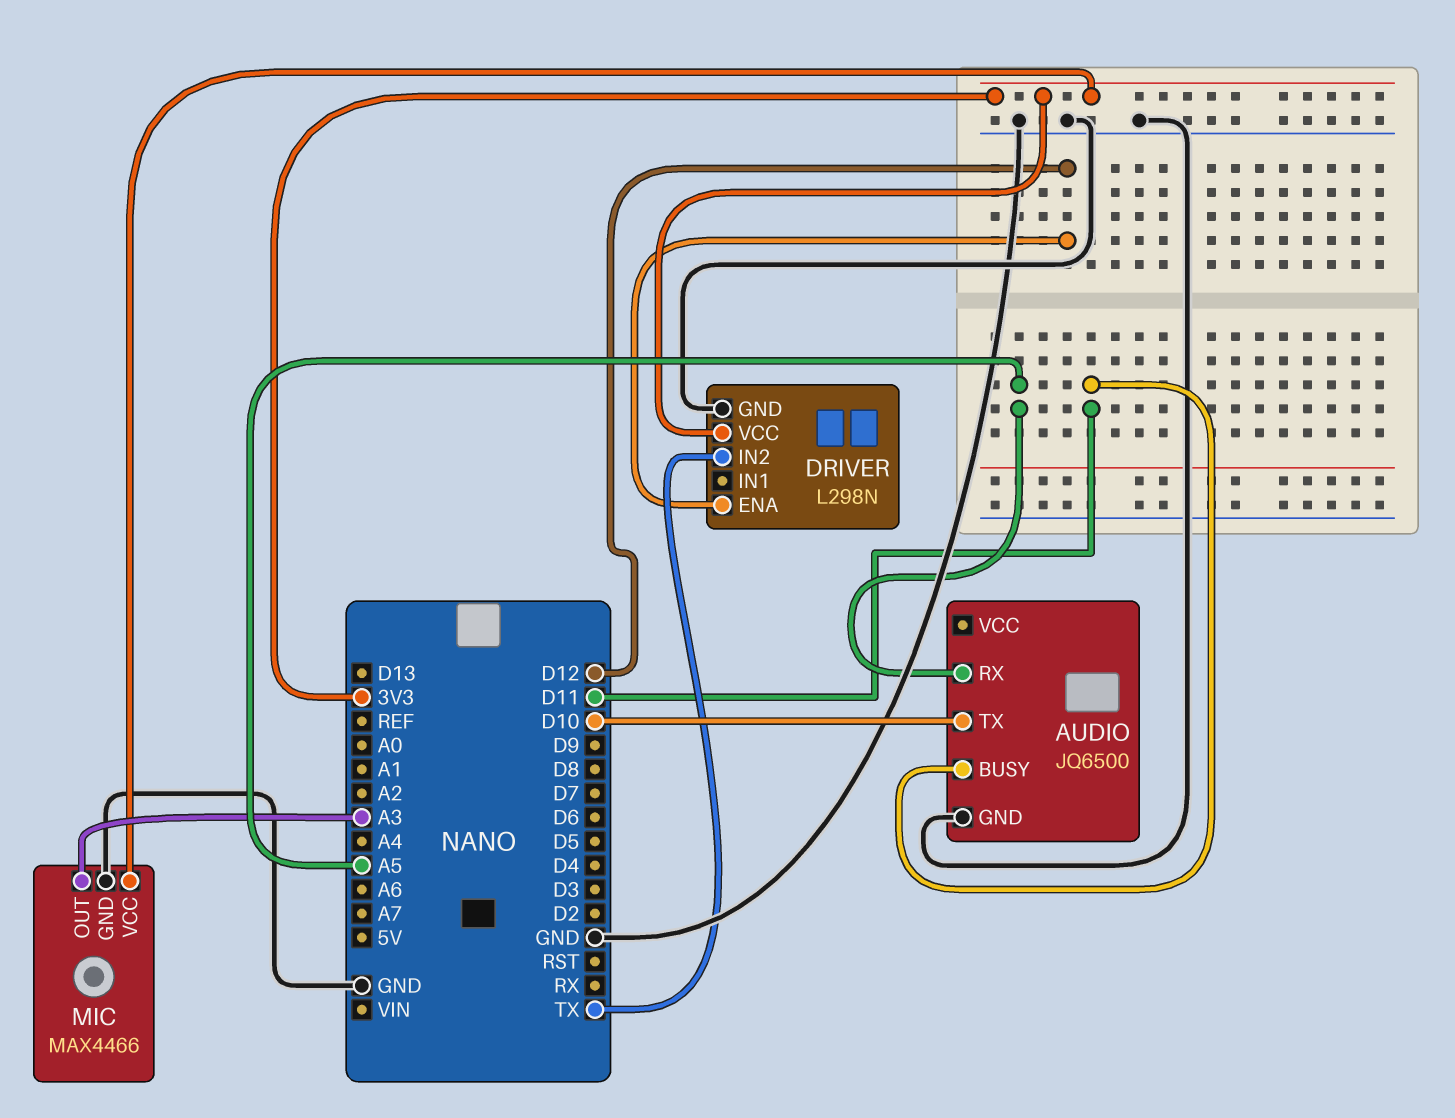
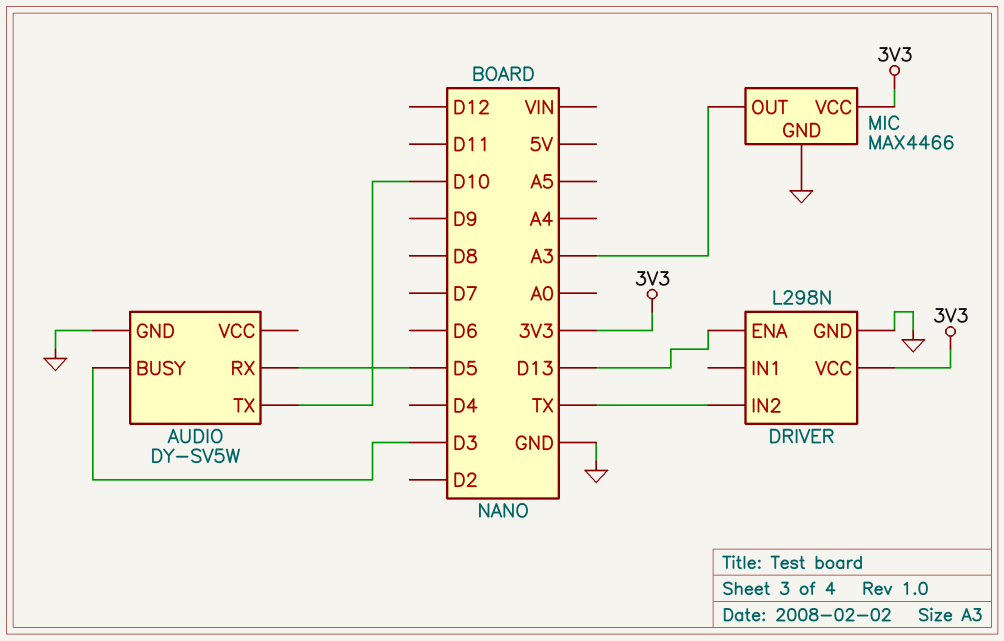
AUDIO: JQ6500 -> DY-SV5W
AUDIO pin BUSY: D11 -> D3
AUDIO pin RX: A5 -> D5
DRIVER pin ENA: D12 -> D13

